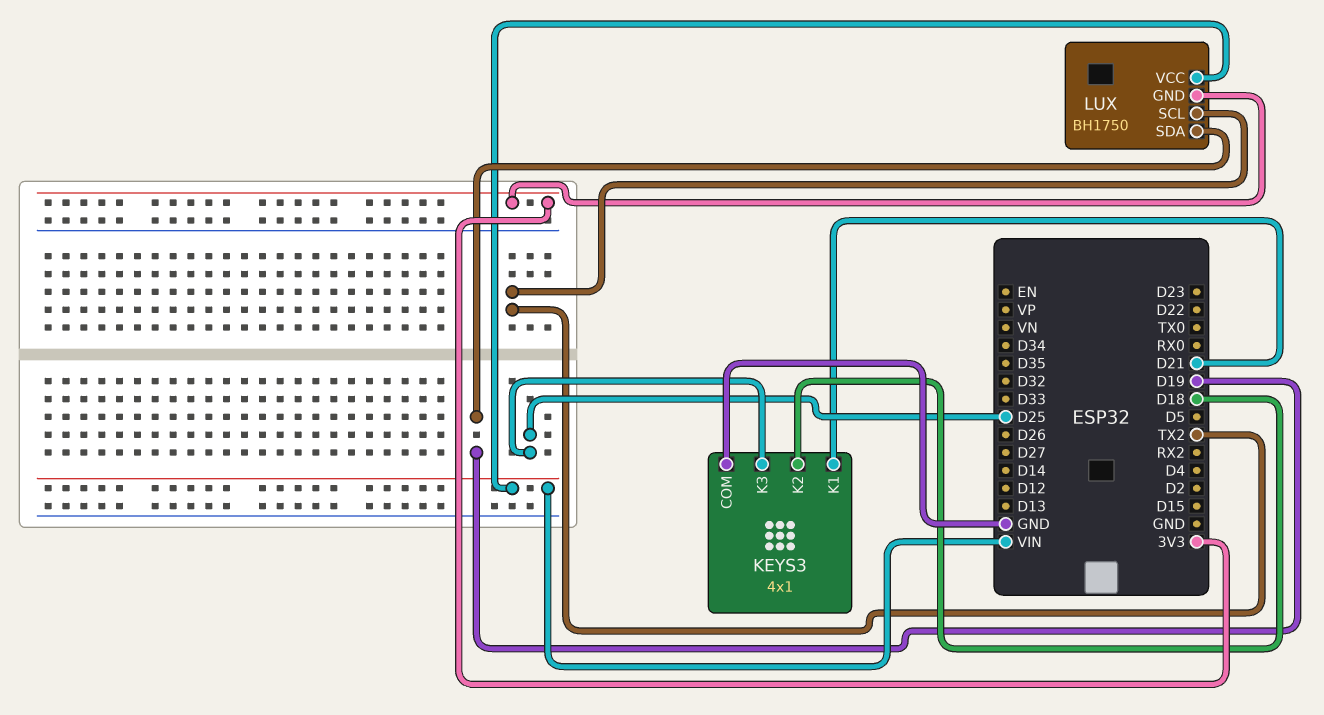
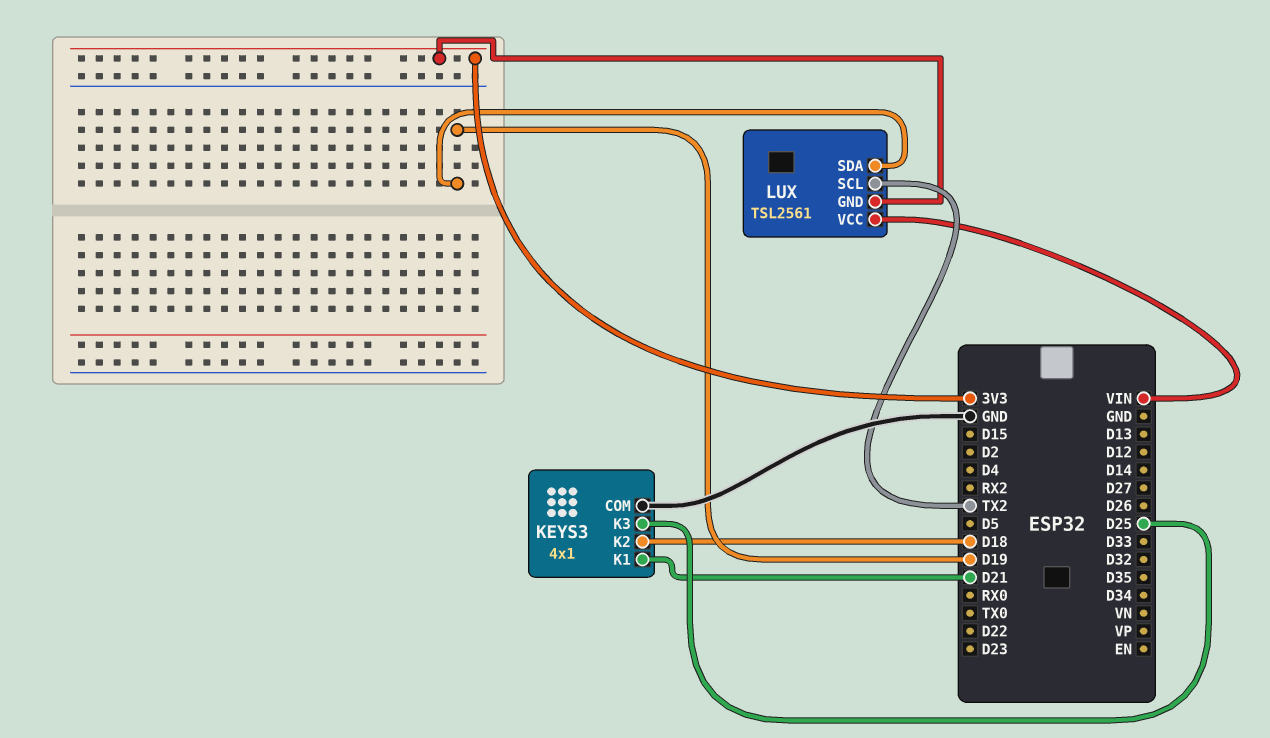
LUX: BH1750 -> TSL2561

